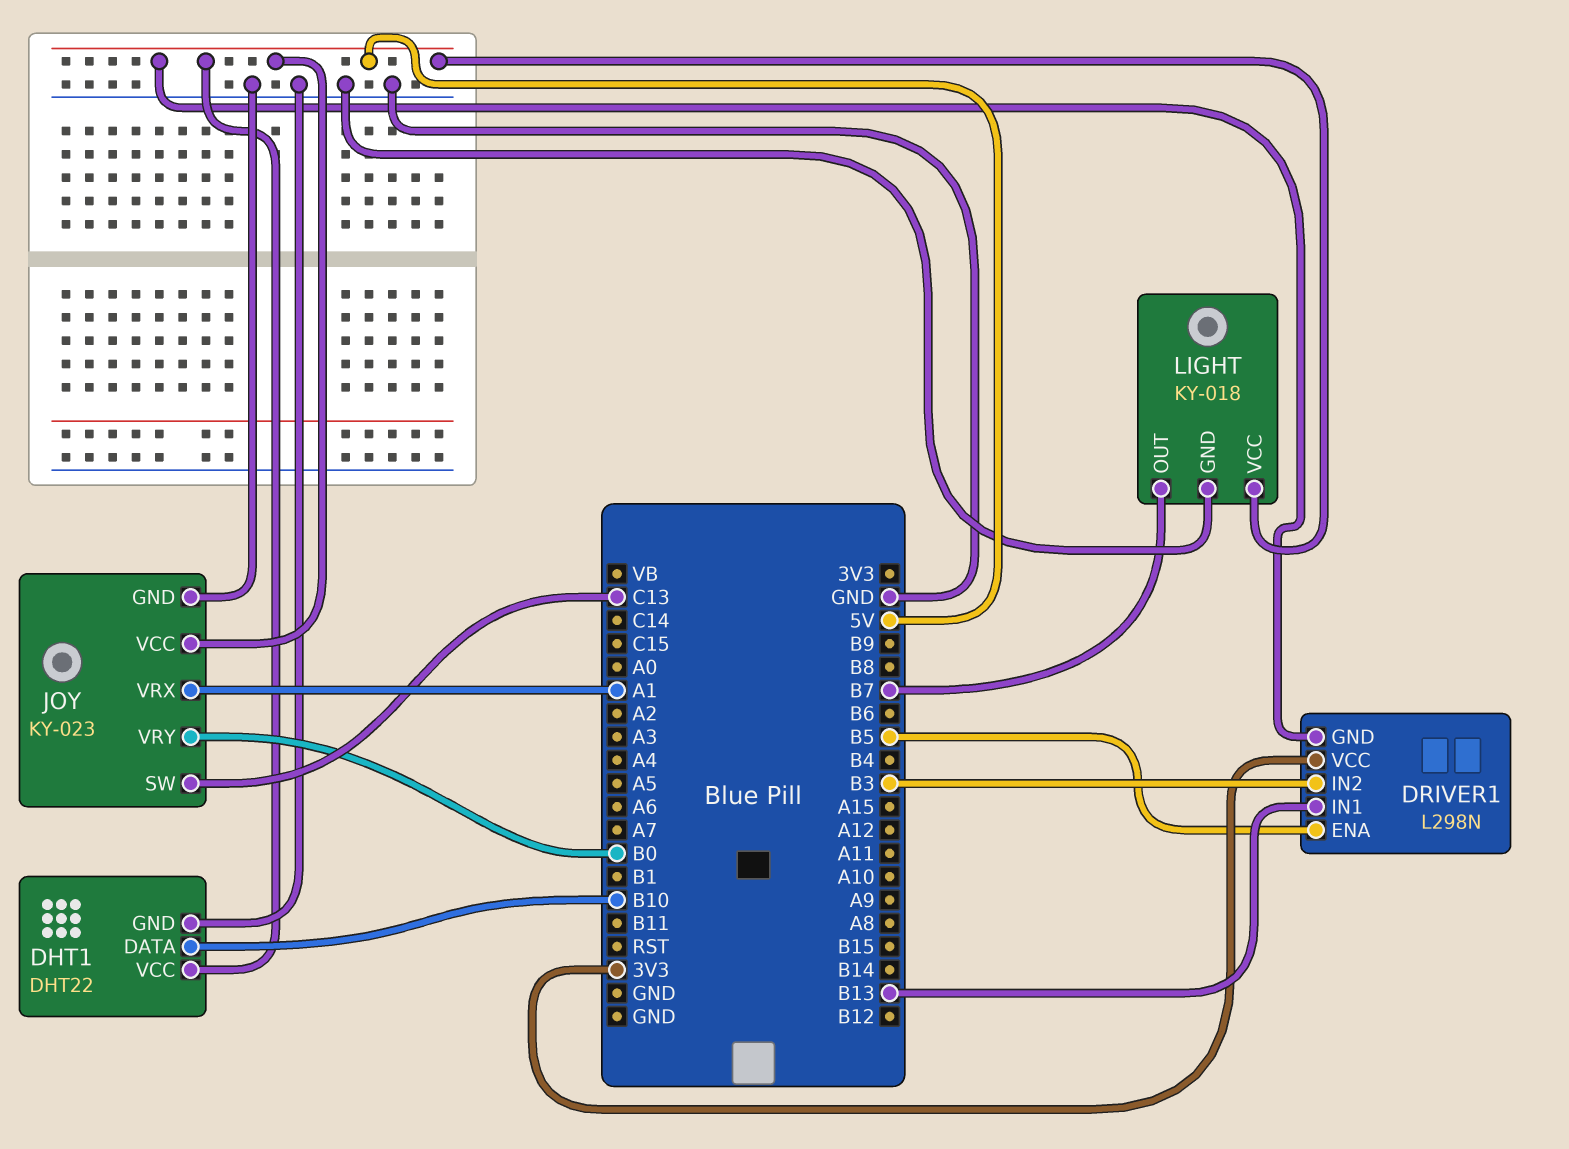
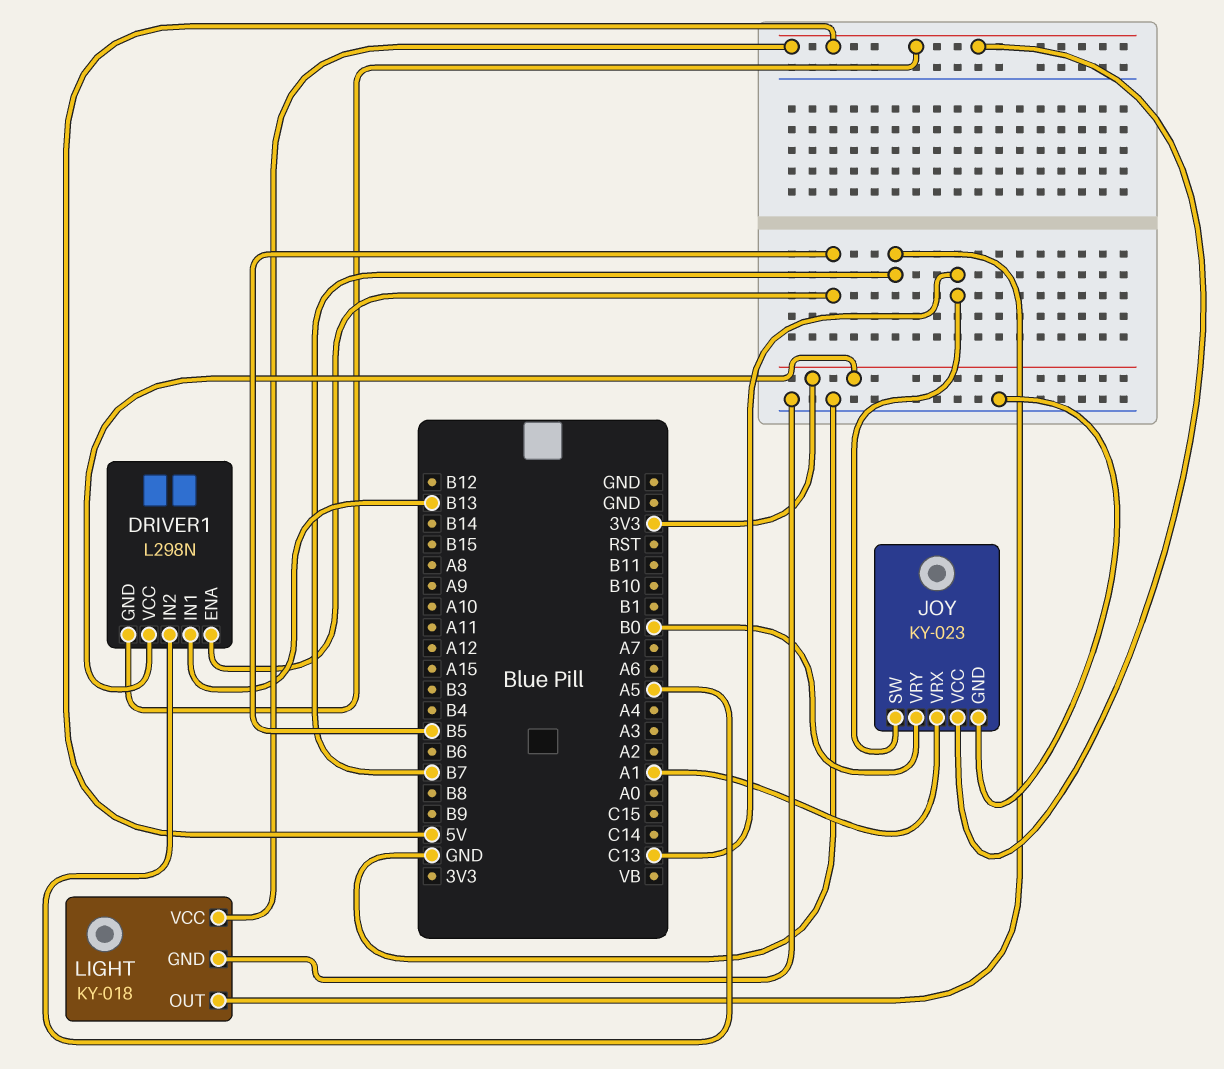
DHT1: DHT22 -> none
DHT1 pin DATA: B10 -> none
DHT1 pin GND: GND -> none
DHT1 pin VCC: 5V -> none
DRIVER1 pin IN2: B3 -> A5

